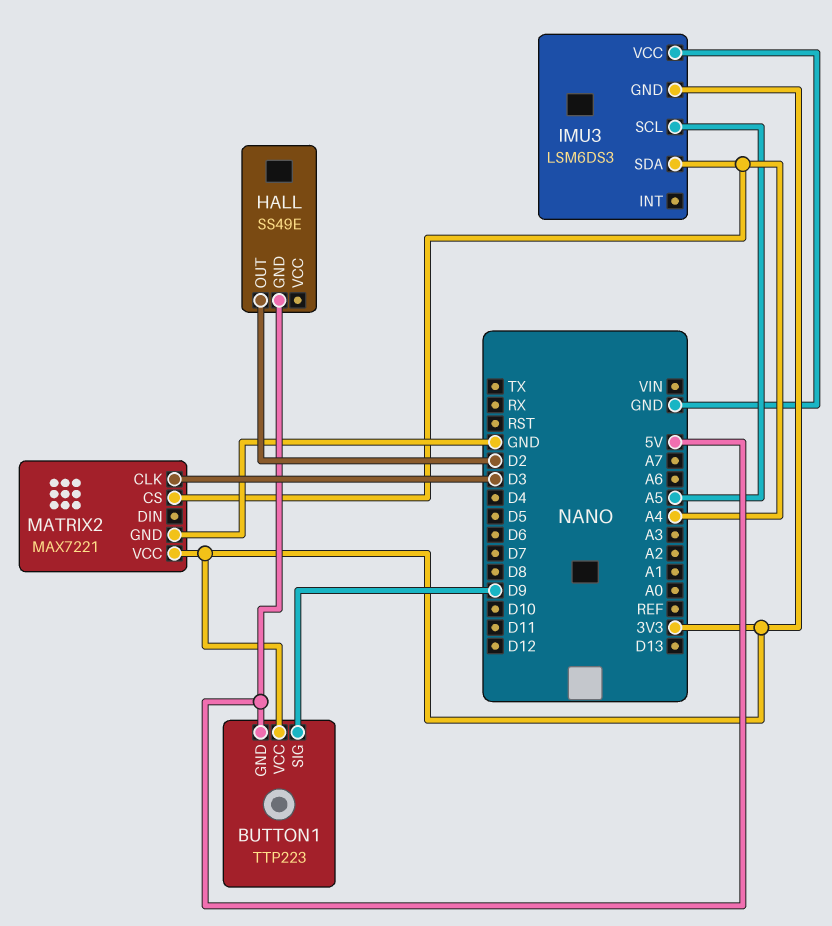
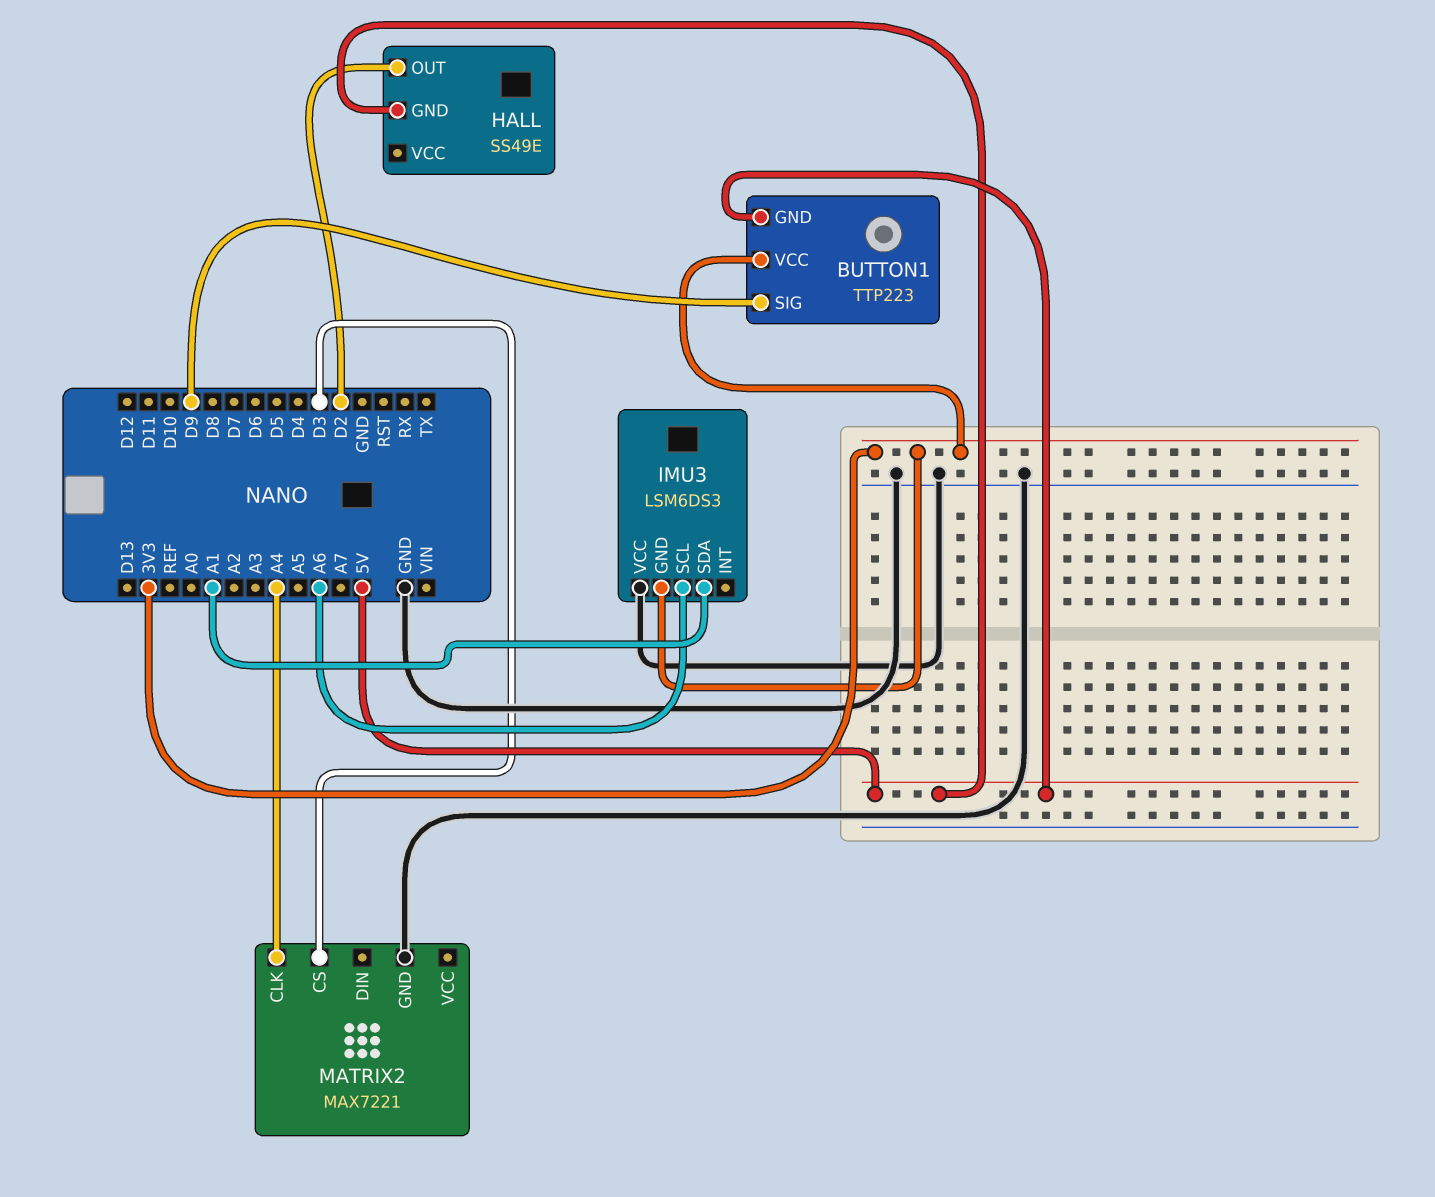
IMU3 pin SCL: A5 -> A6
IMU3 pin SDA: A4 -> A1
MATRIX2 pin CLK: D3 -> A4
MATRIX2 pin CS: A4 -> D3
MATRIX2 pin VCC: 3V3 -> none

